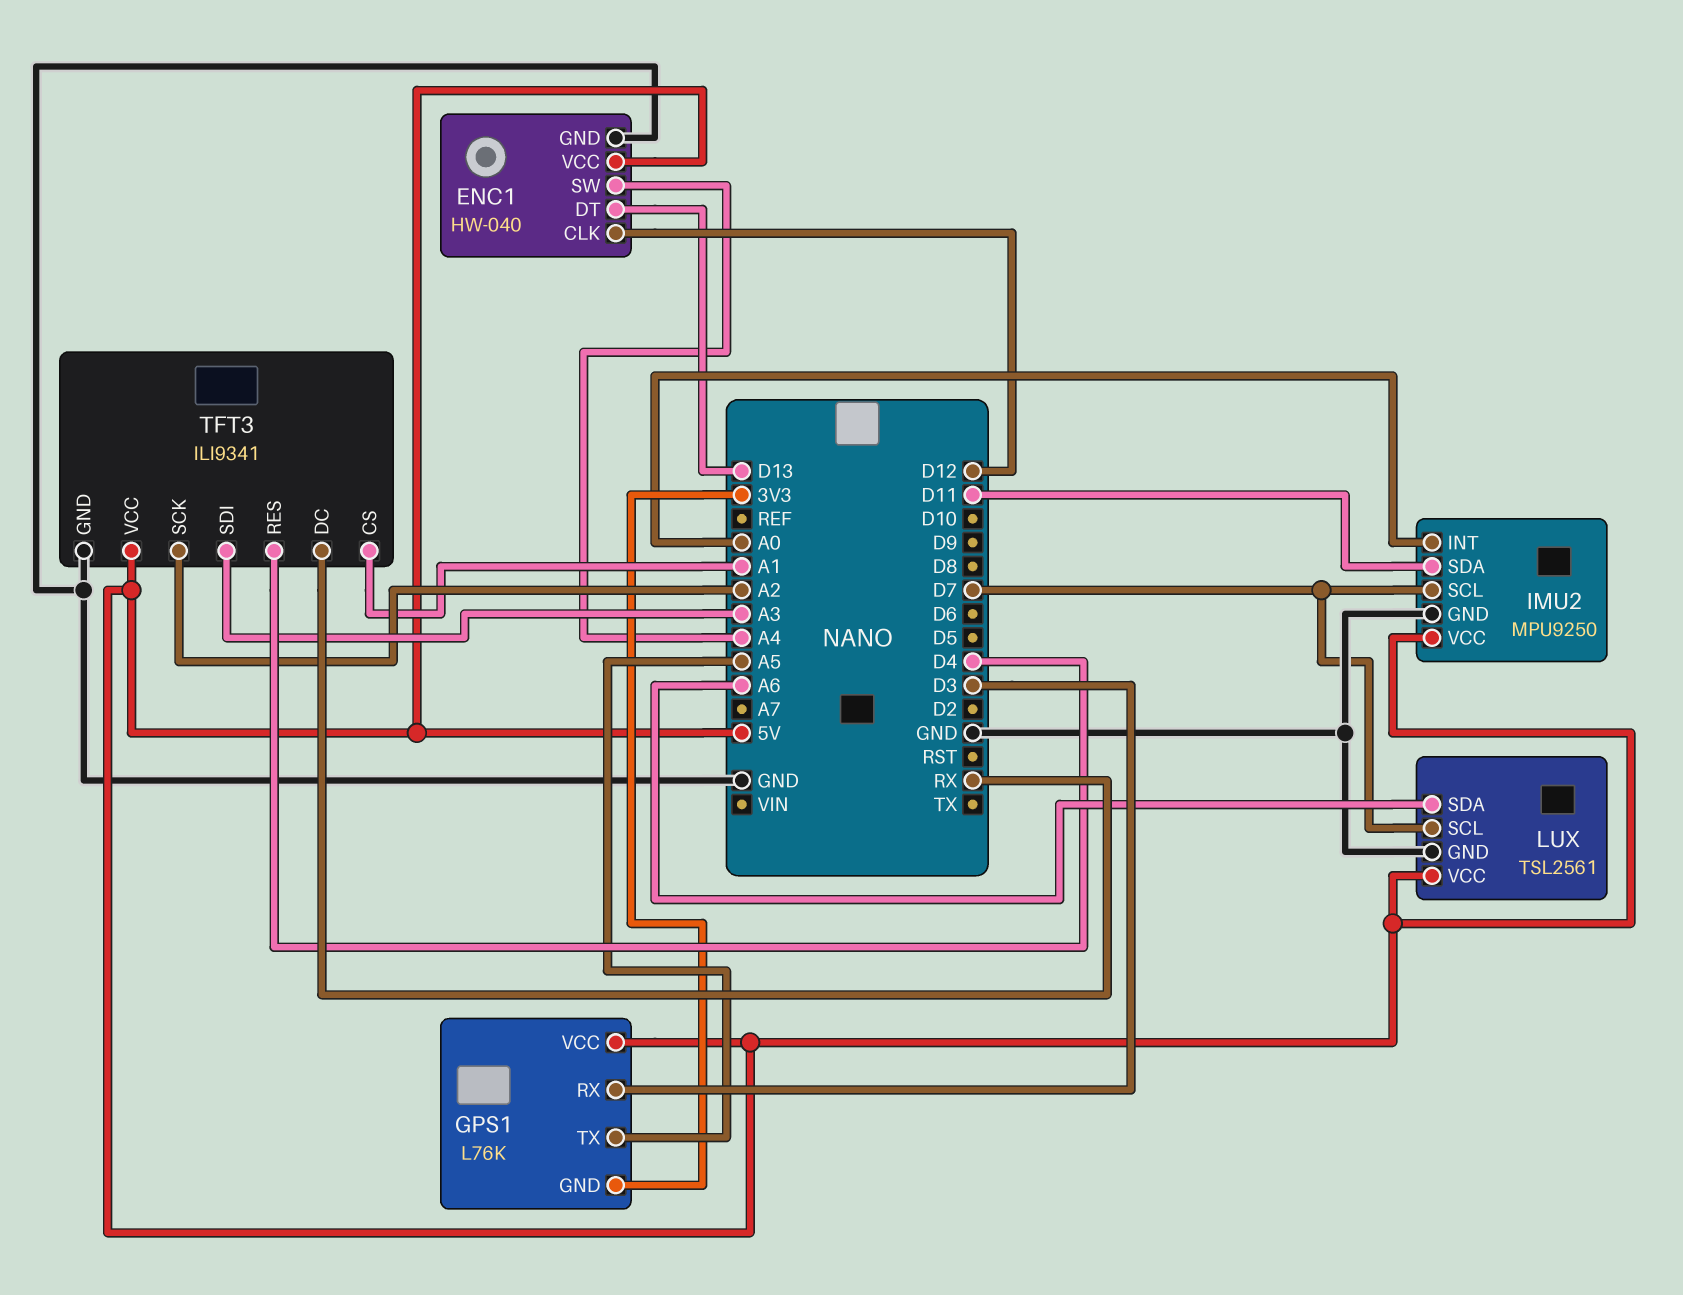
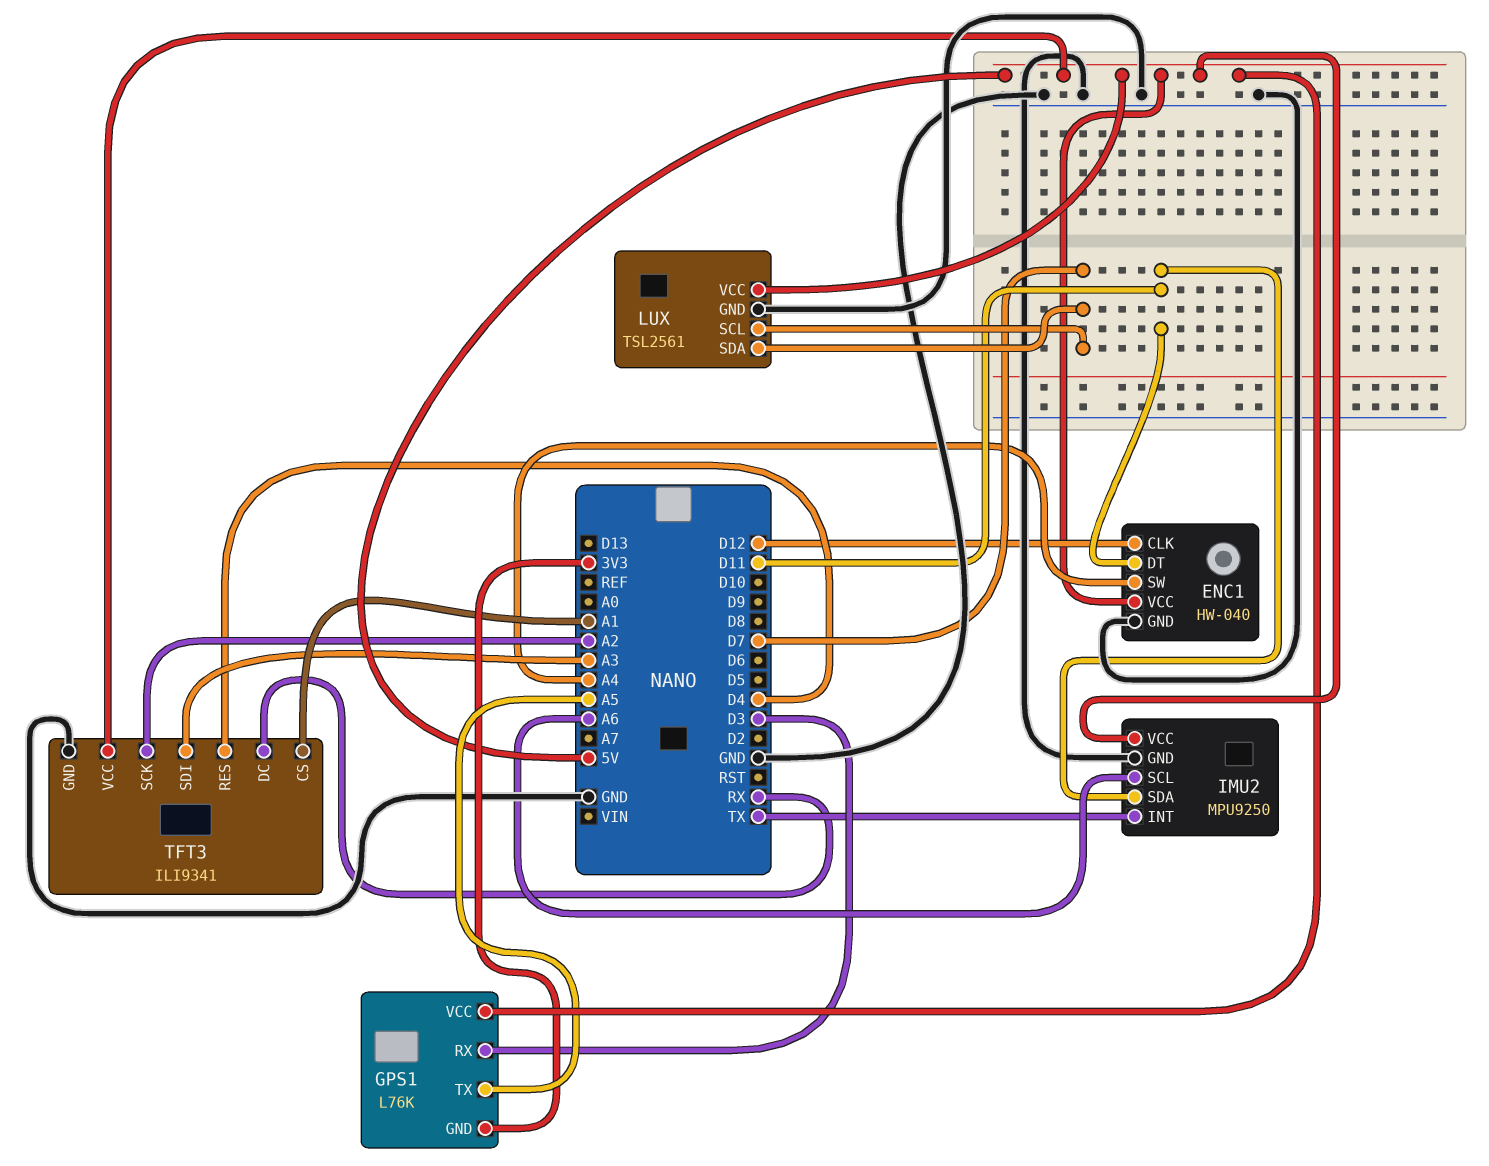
ENC1 pin DT: D13 -> D11
IMU2 pin INT: A0 -> TX
IMU2 pin SCL: D7 -> A6
LUX pin SDA: A6 -> D7

